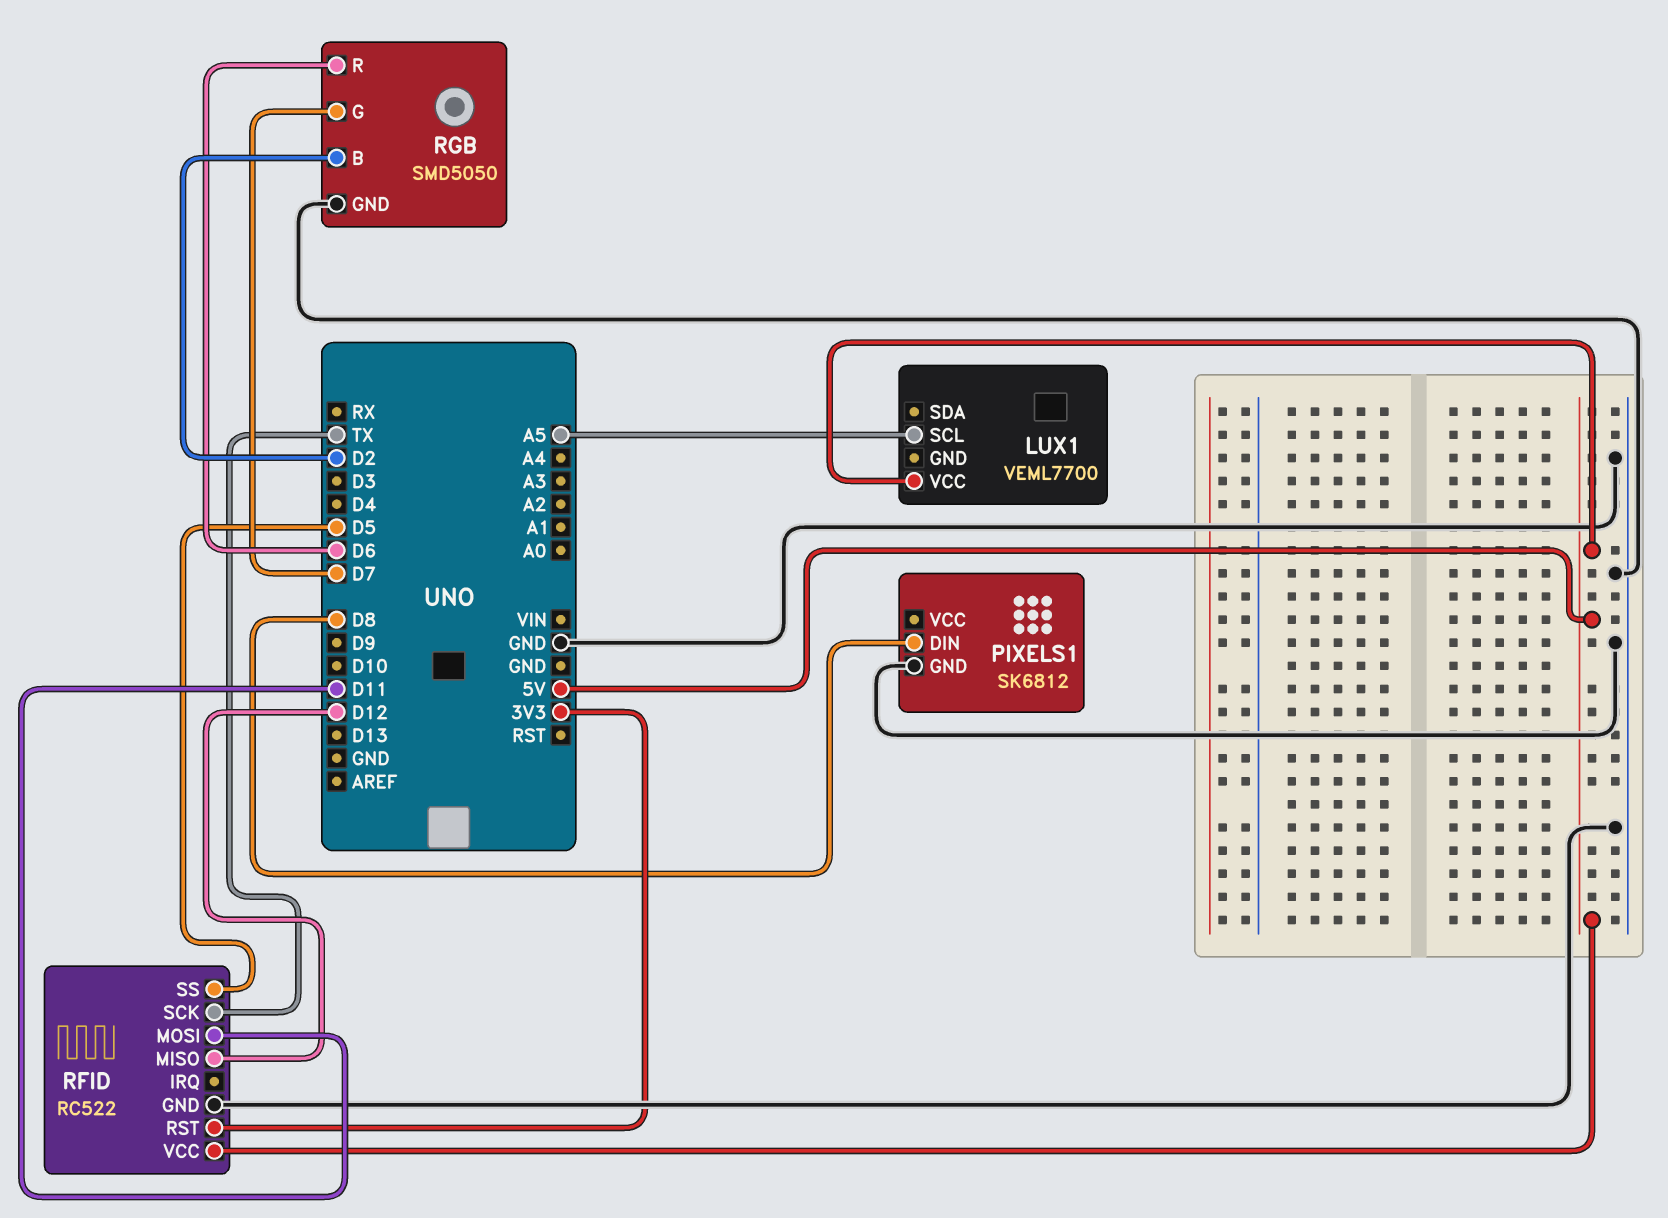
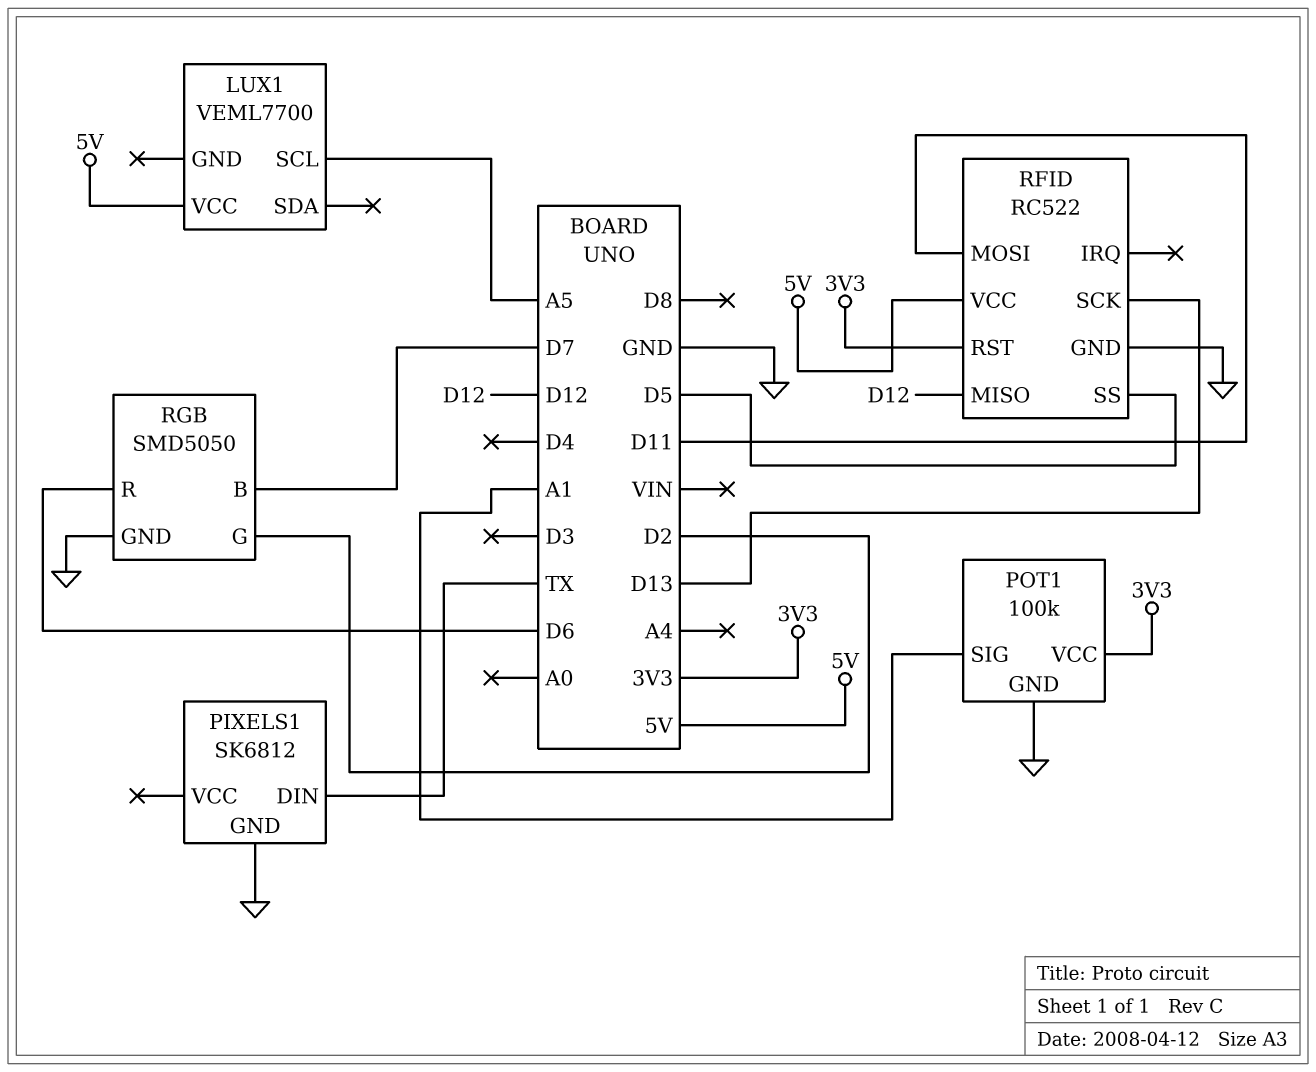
PIXELS1 pin DIN: D8 -> TX
POT1: none -> 100k
POT1 pin GND: none -> GND
POT1 pin SIG: none -> A1
POT1 pin VCC: none -> 3V3
RFID pin SCK: TX -> D13
RGB pin B: D2 -> D7
RGB pin G: D7 -> D2

